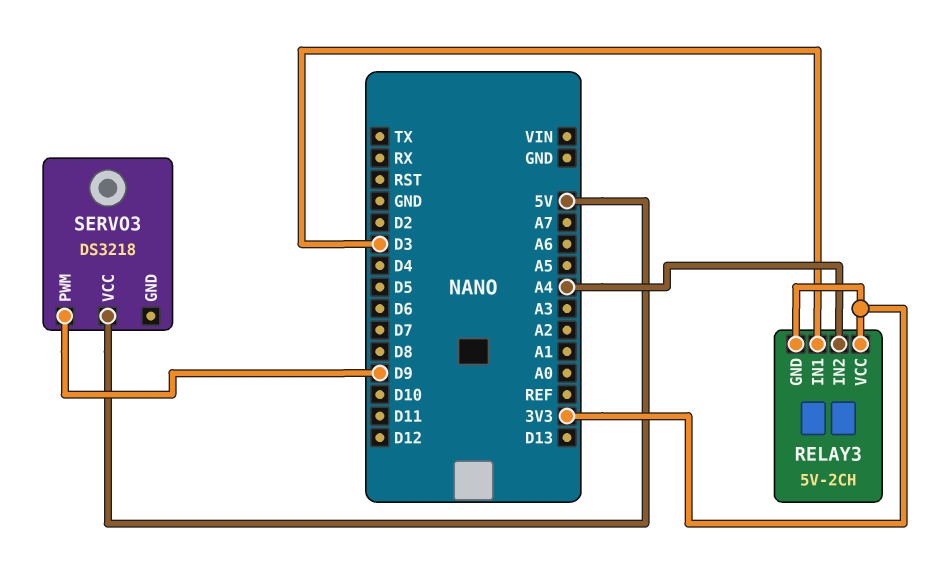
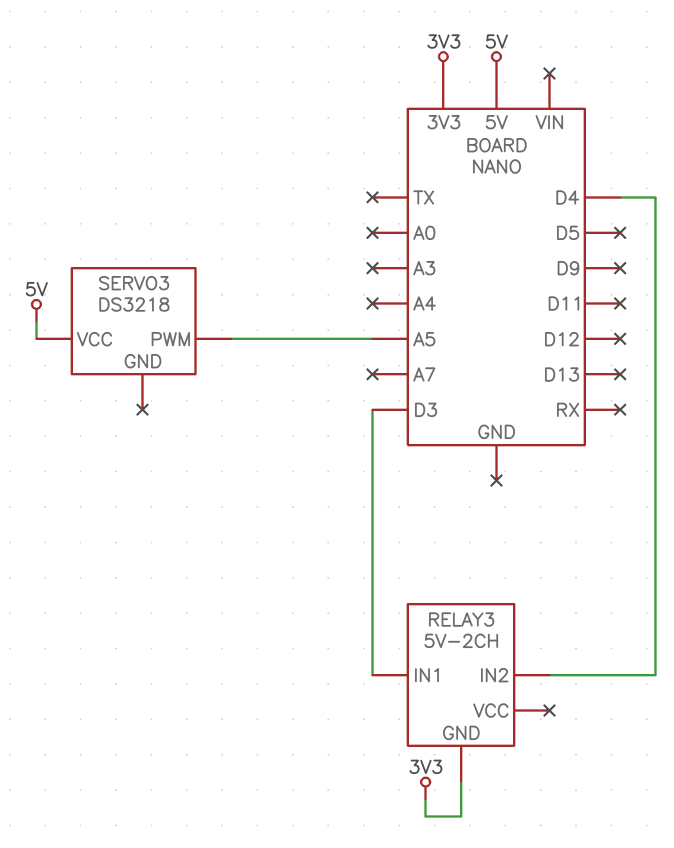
RELAY3 pin IN2: A4 -> D4
RELAY3 pin VCC: 3V3 -> none
SERVO3 pin PWM: D9 -> A5

